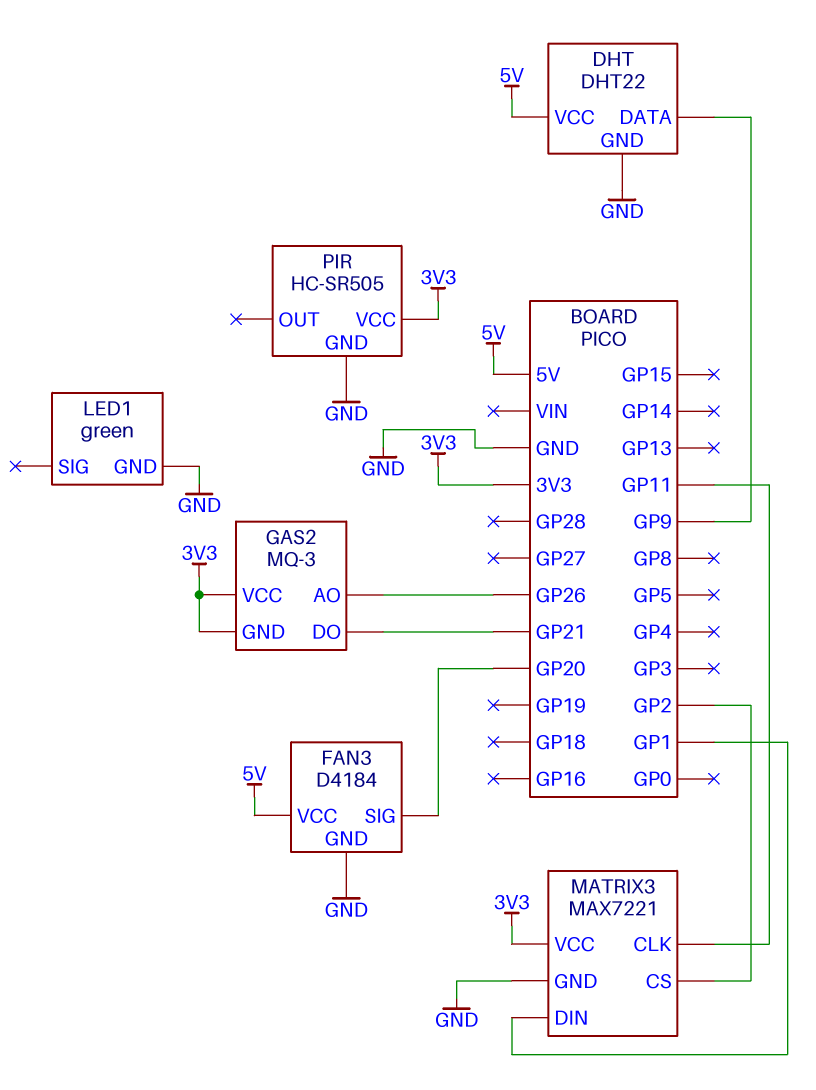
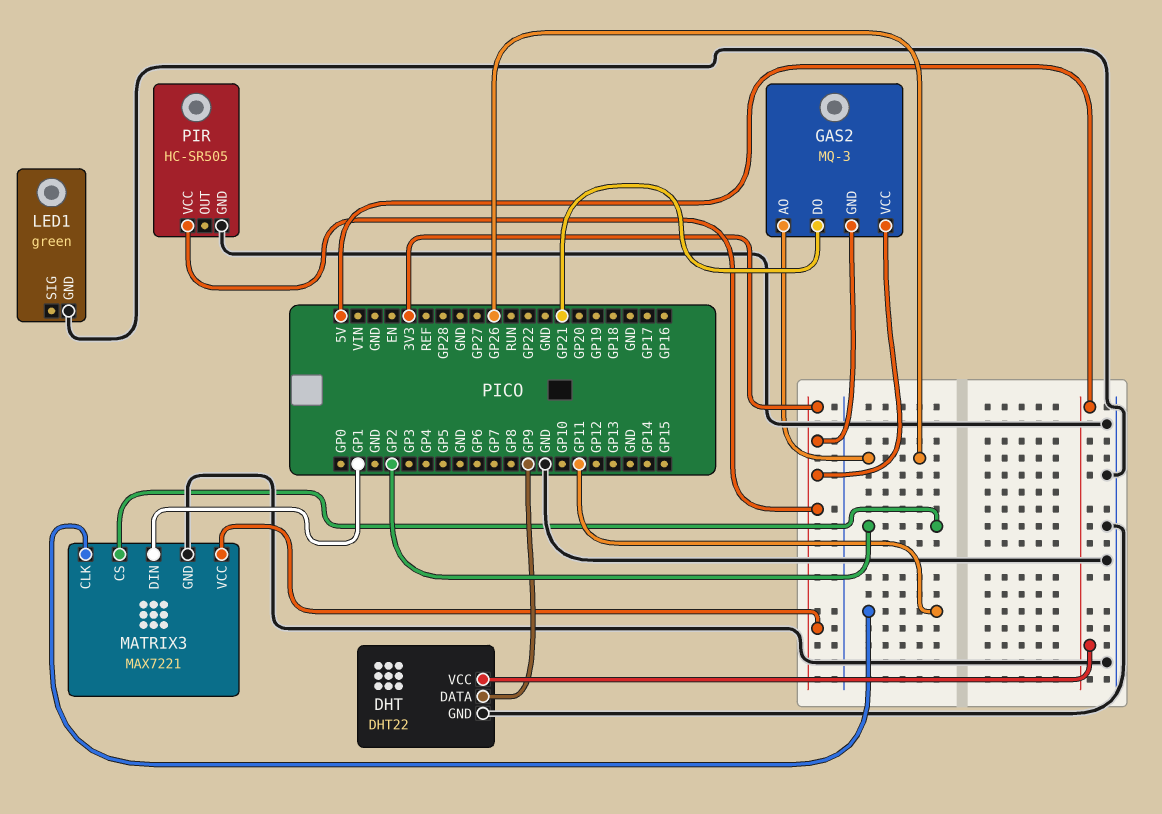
FAN3: D4184 -> none
FAN3 pin GND: GND -> none
FAN3 pin SIG: GP20 -> none
FAN3 pin VCC: 5V -> none

